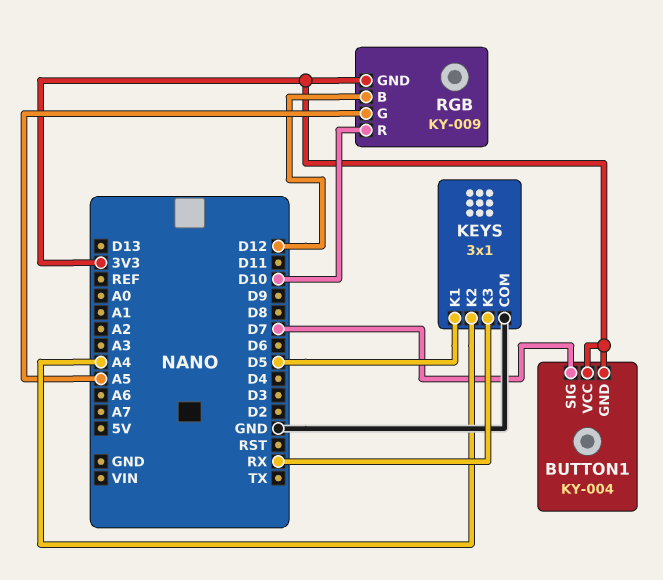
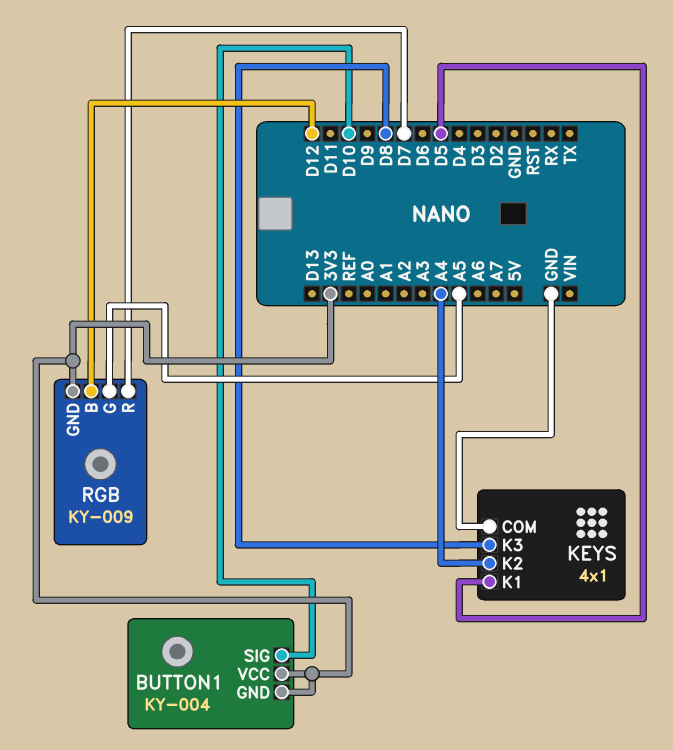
BUTTON1 pin SIG: D7 -> D10
KEYS: 3x1 -> 4x1
KEYS pin K3: RX -> D8
RGB pin R: D10 -> D7

